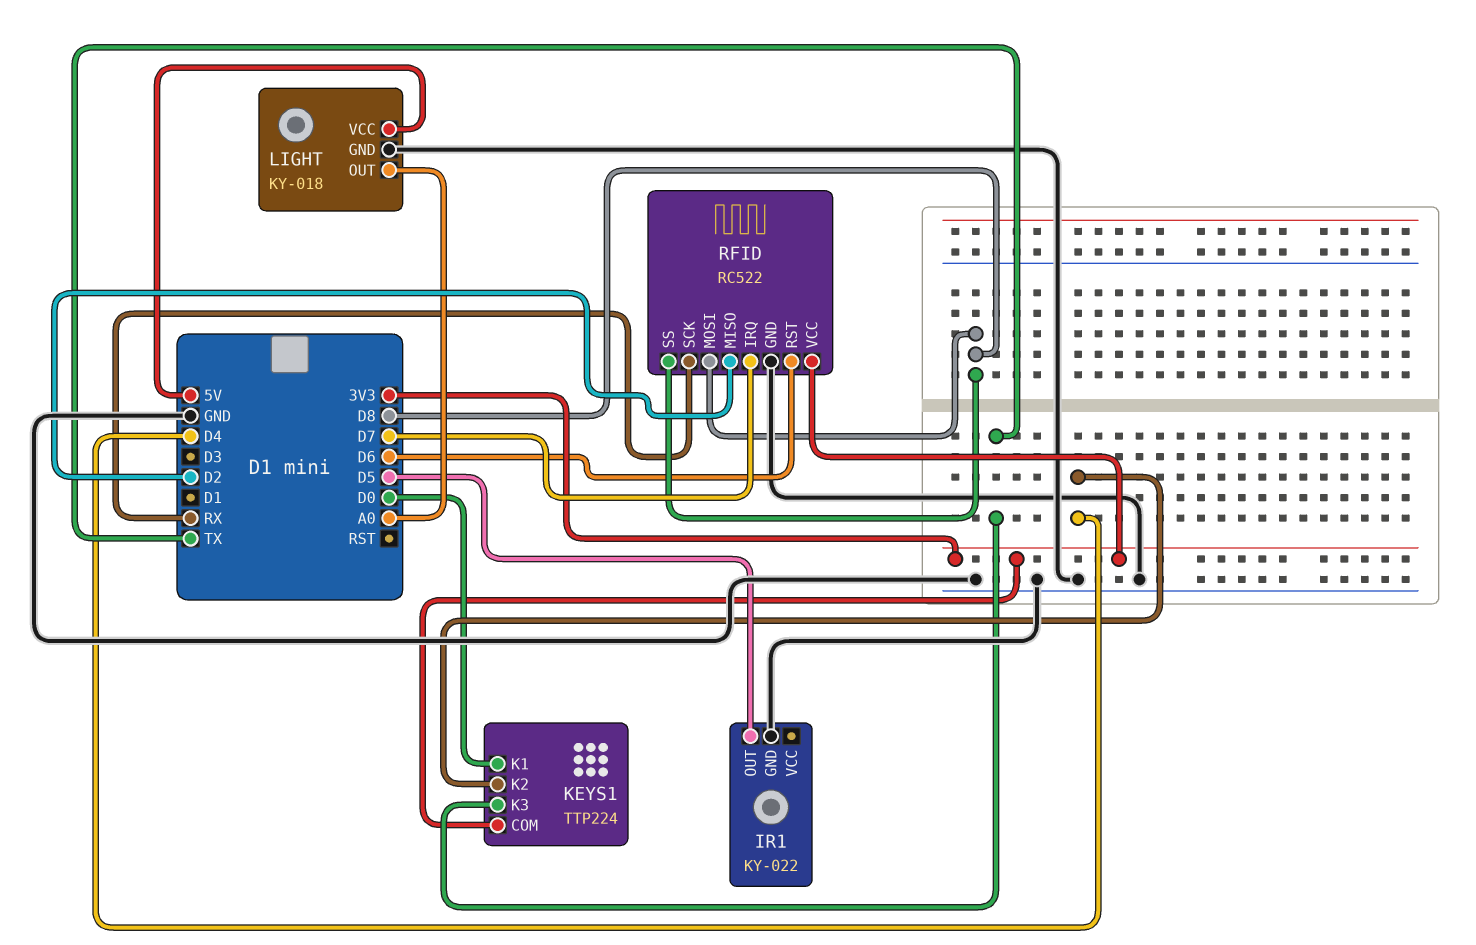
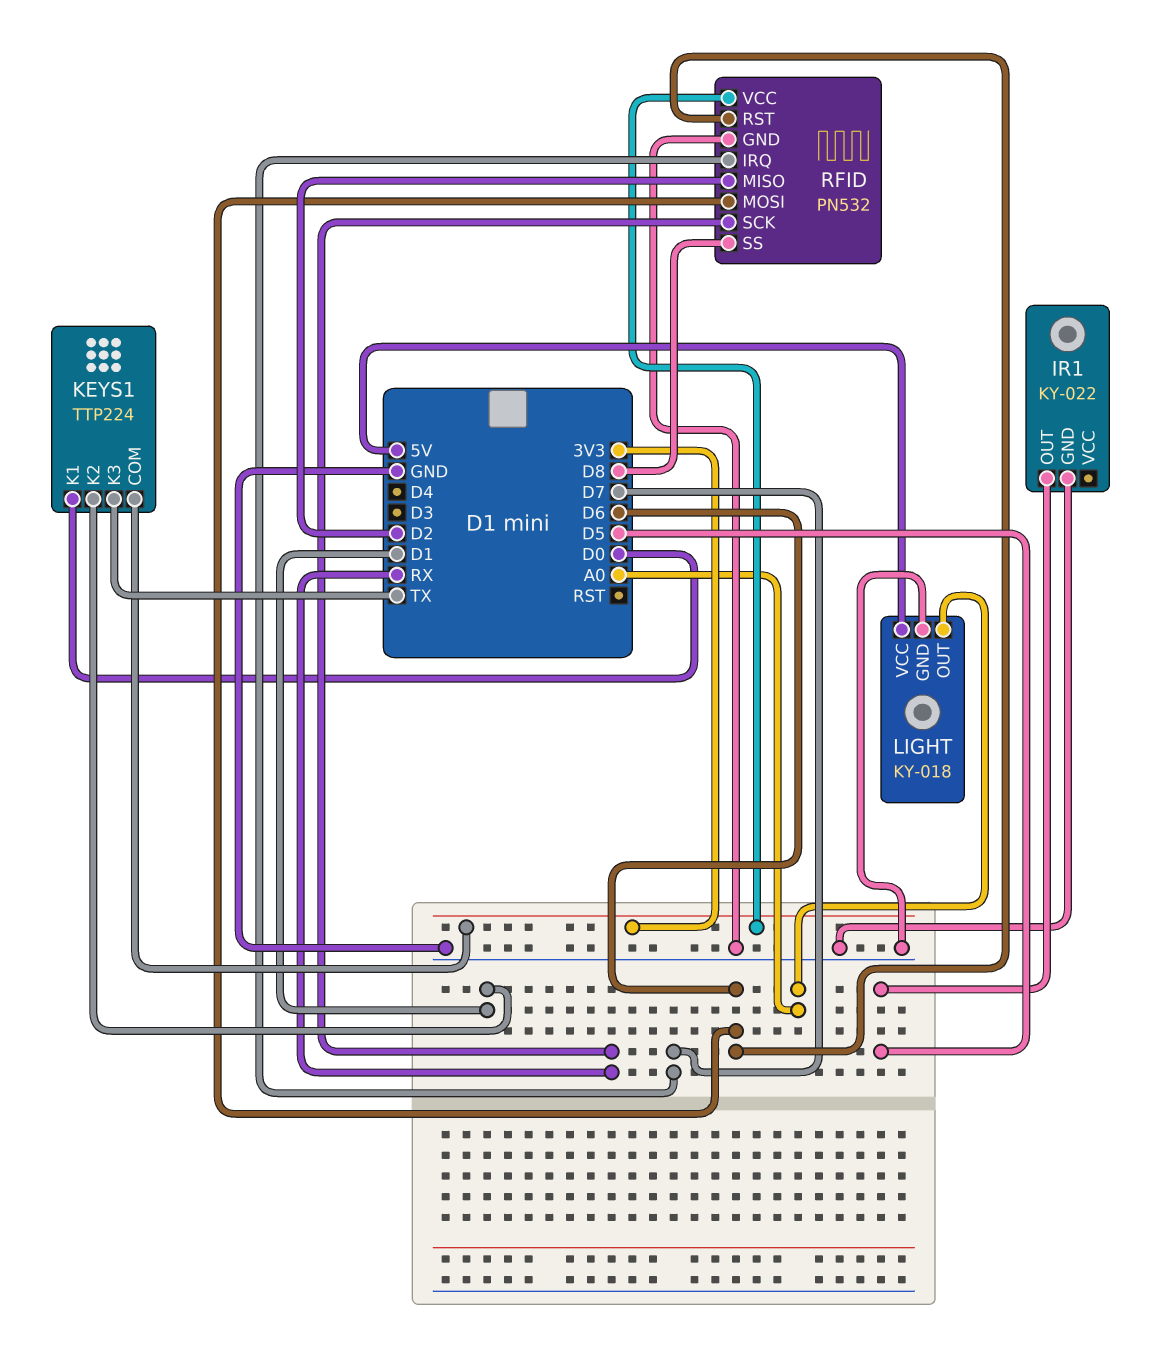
KEYS1 pin K2: D4 -> D1
RFID: RC522 -> PN532
RFID pin MOSI: D8 -> D6

